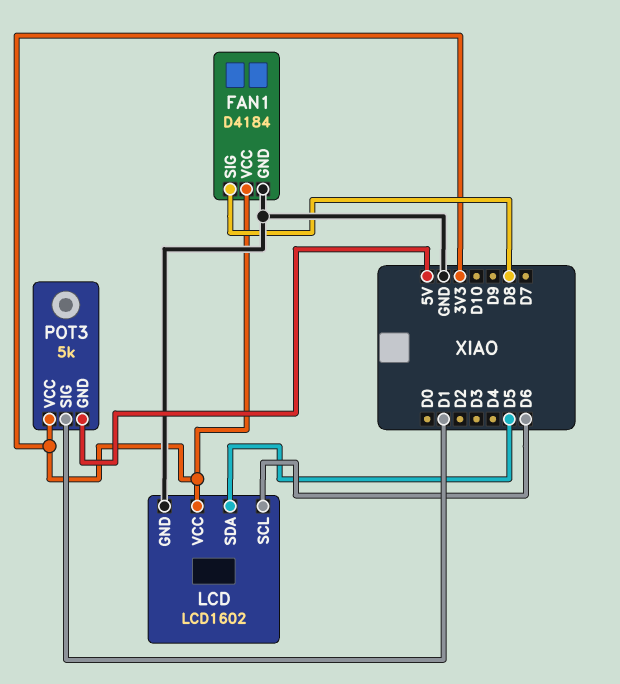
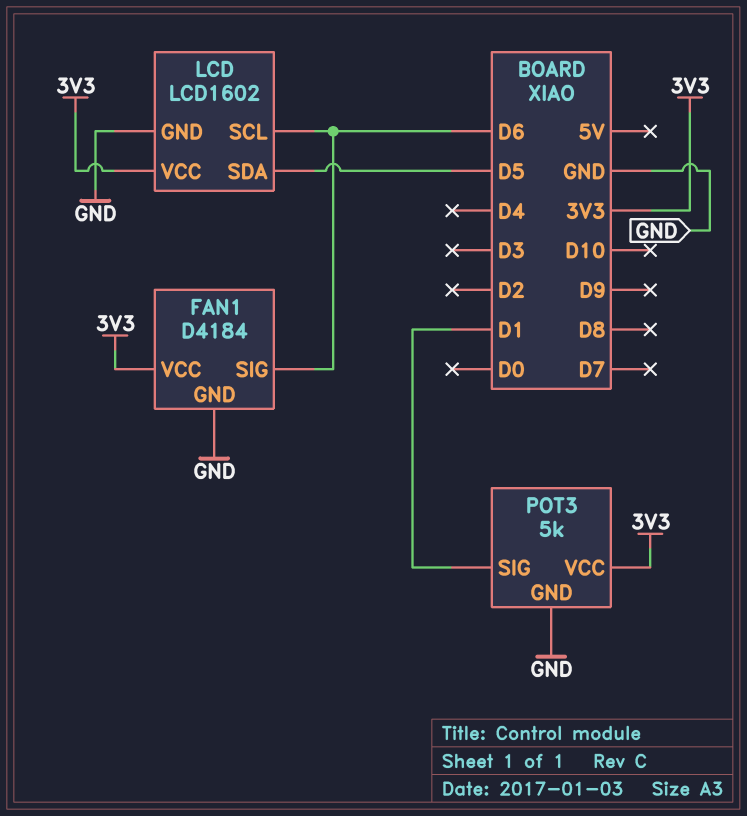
FAN1 pin SIG: D8 -> D6
POT3 pin GND: 5V -> GND

